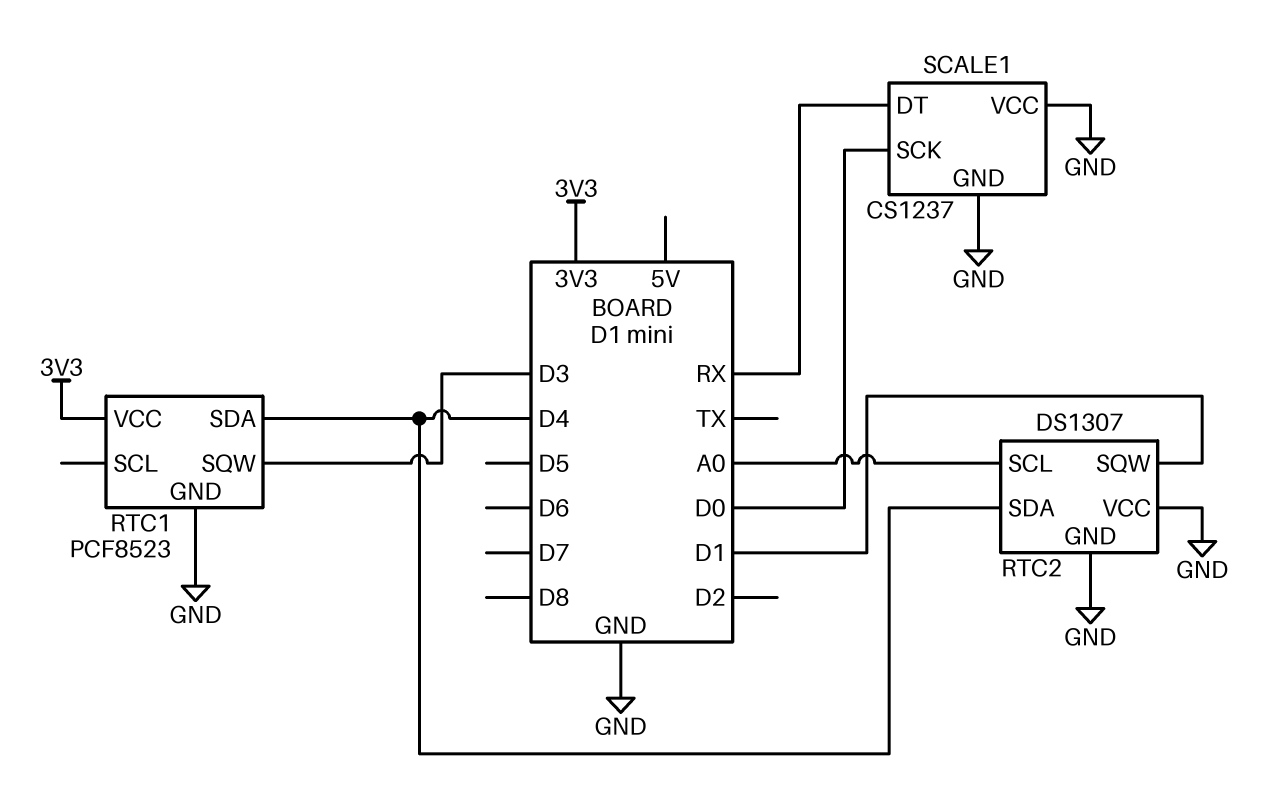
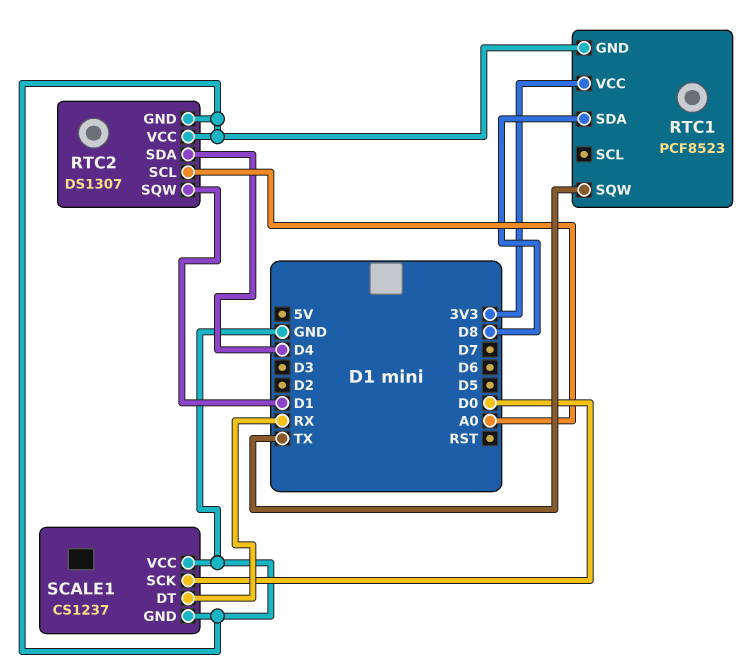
RTC1 pin SDA: D4 -> D8
RTC1 pin SQW: D3 -> TX

